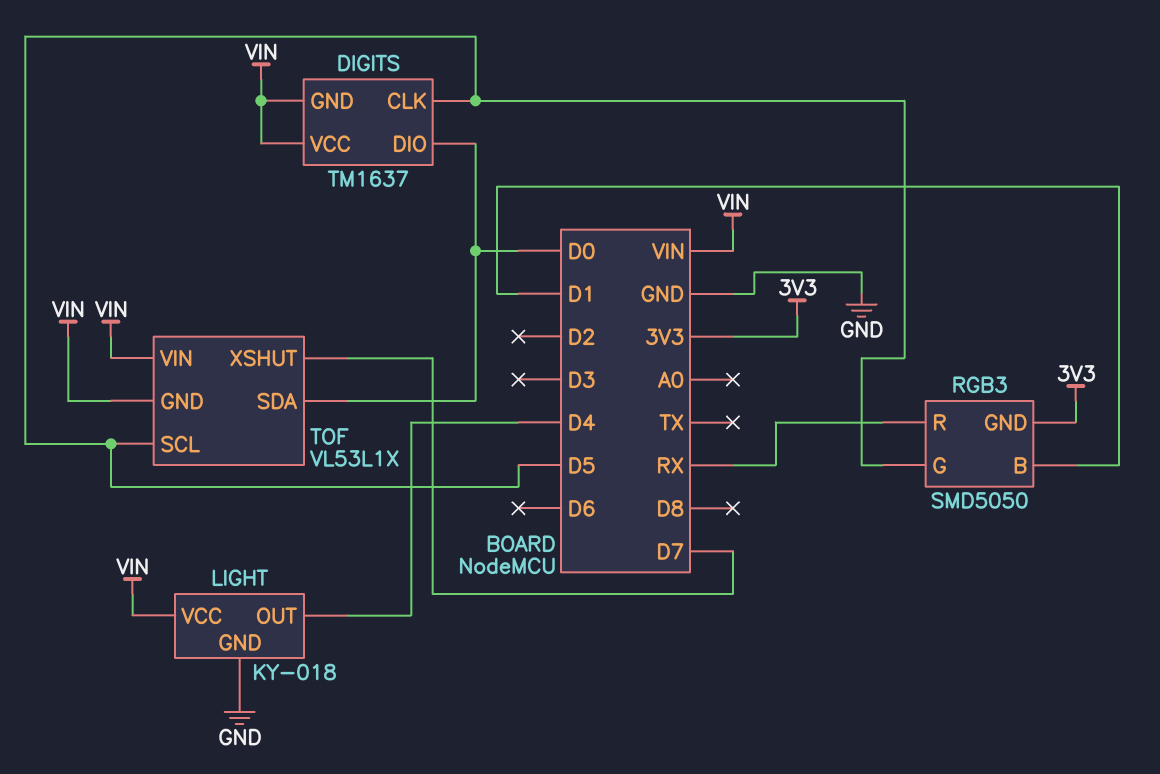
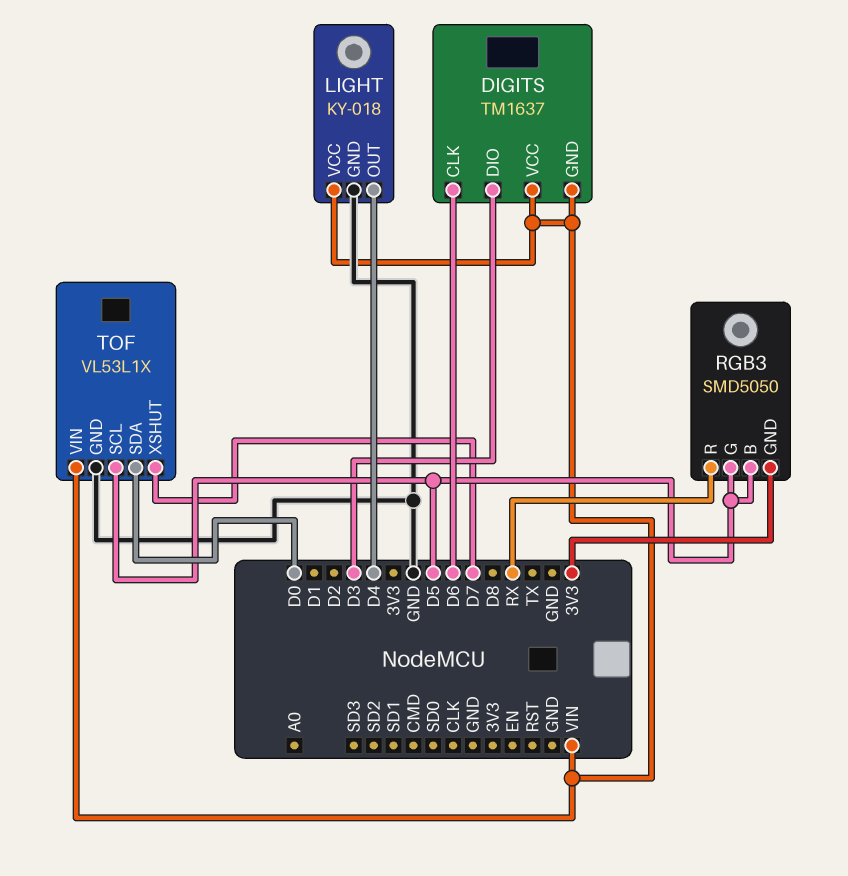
DIGITS pin CLK: D5 -> D6
DIGITS pin DIO: D0 -> D3
RGB3 pin B: D1 -> D5
TOF pin GND: VIN -> GND

